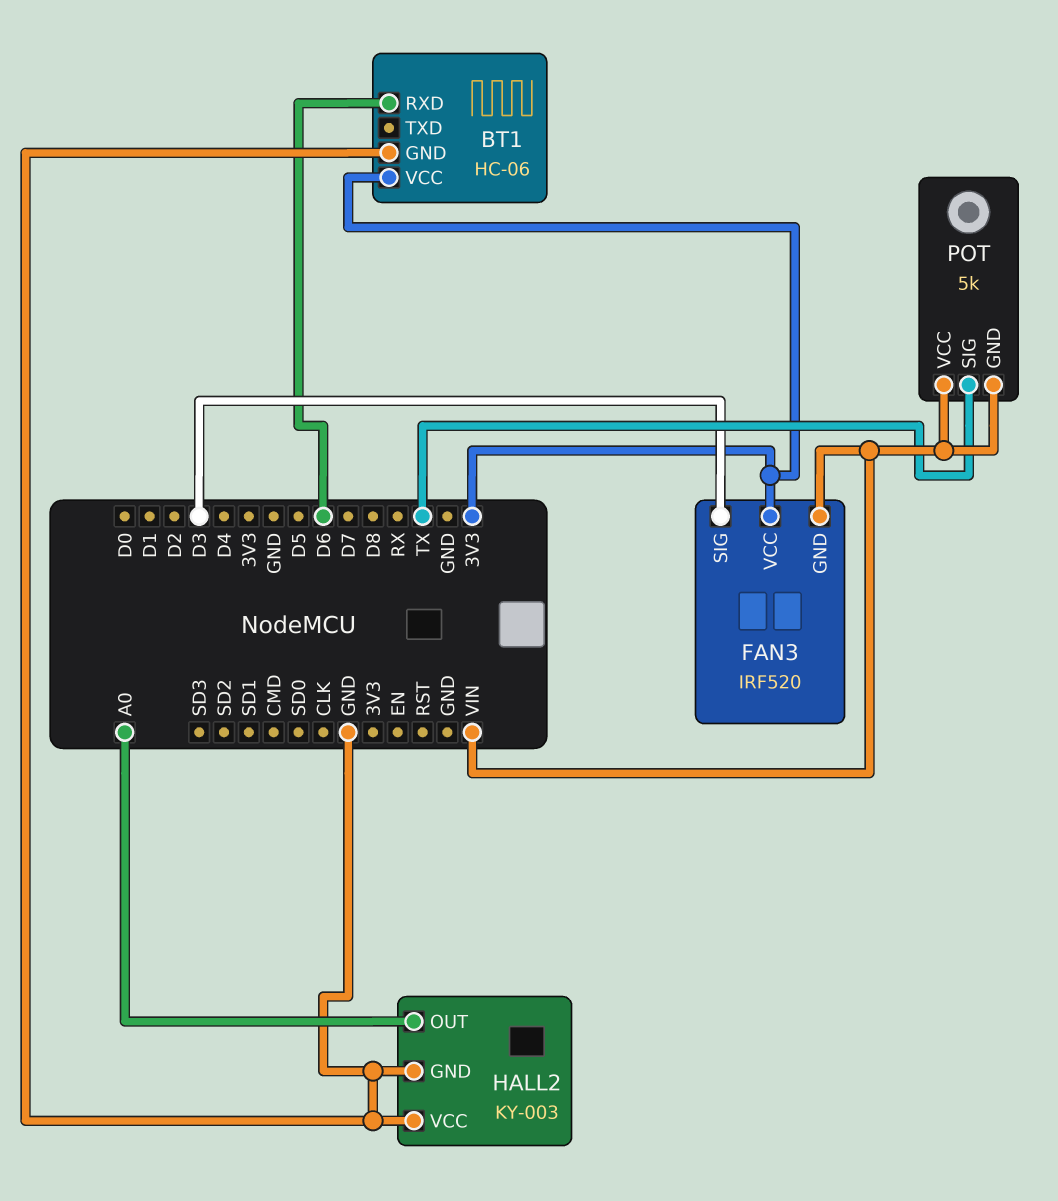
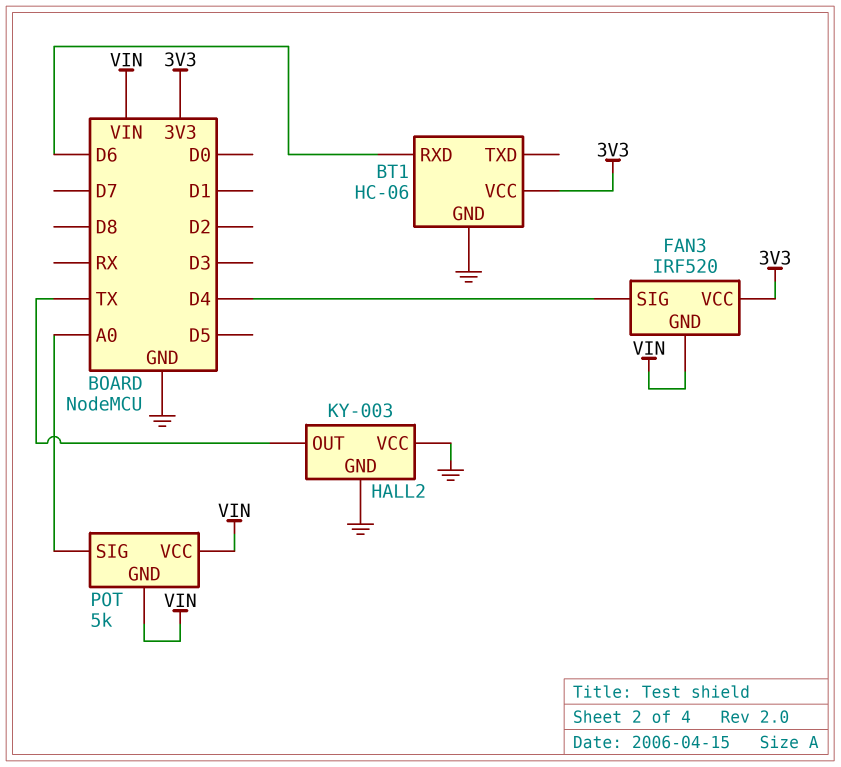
FAN3 pin SIG: D3 -> D4
HALL2 pin OUT: A0 -> TX
POT pin SIG: TX -> A0

